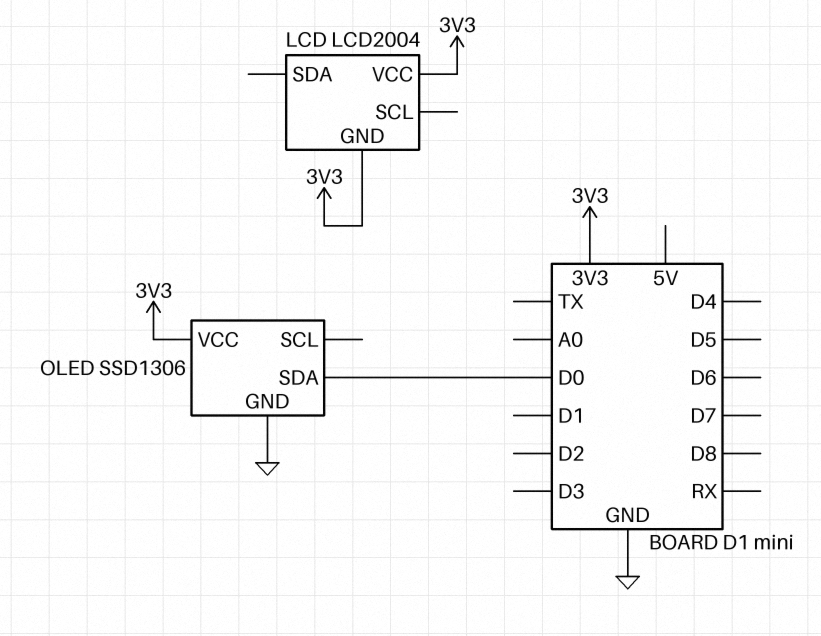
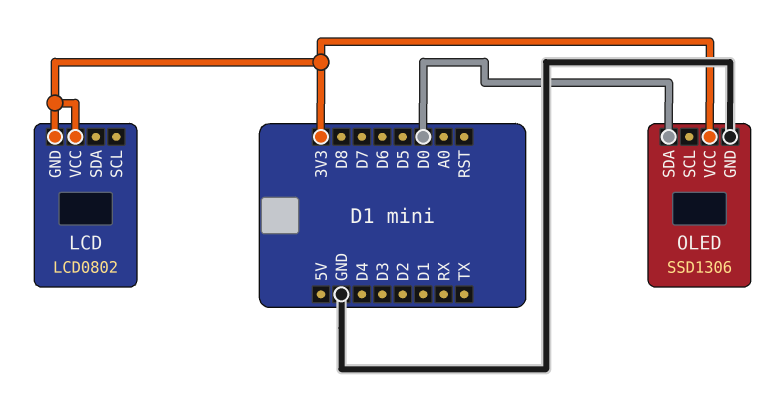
LCD: LCD2004 -> LCD0802

